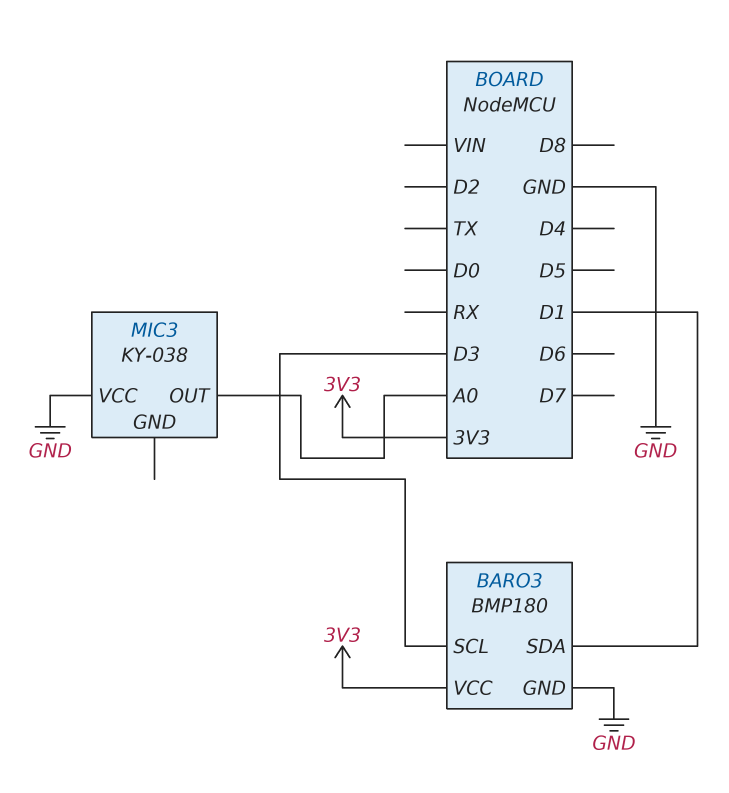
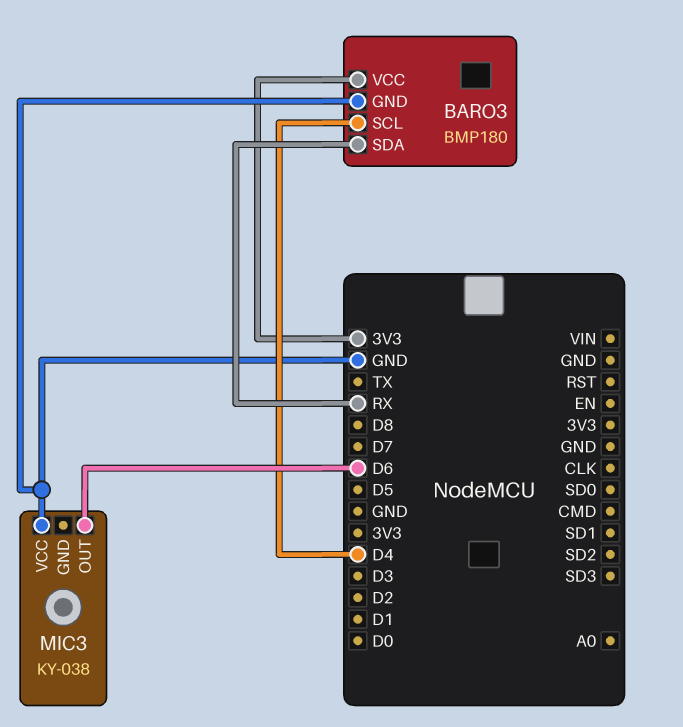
BARO3 pin SCL: D3 -> D4
BARO3 pin SDA: D1 -> RX
MIC3 pin OUT: A0 -> D6

